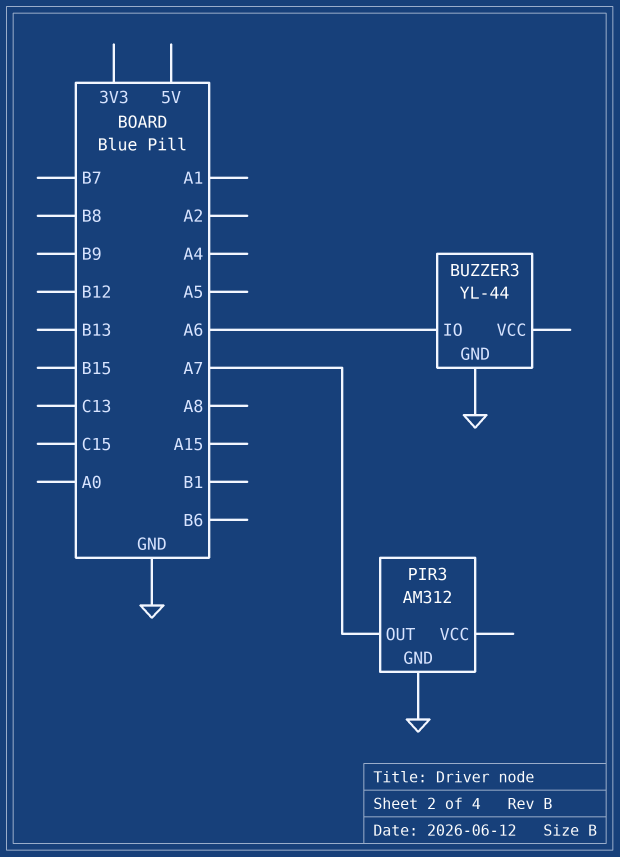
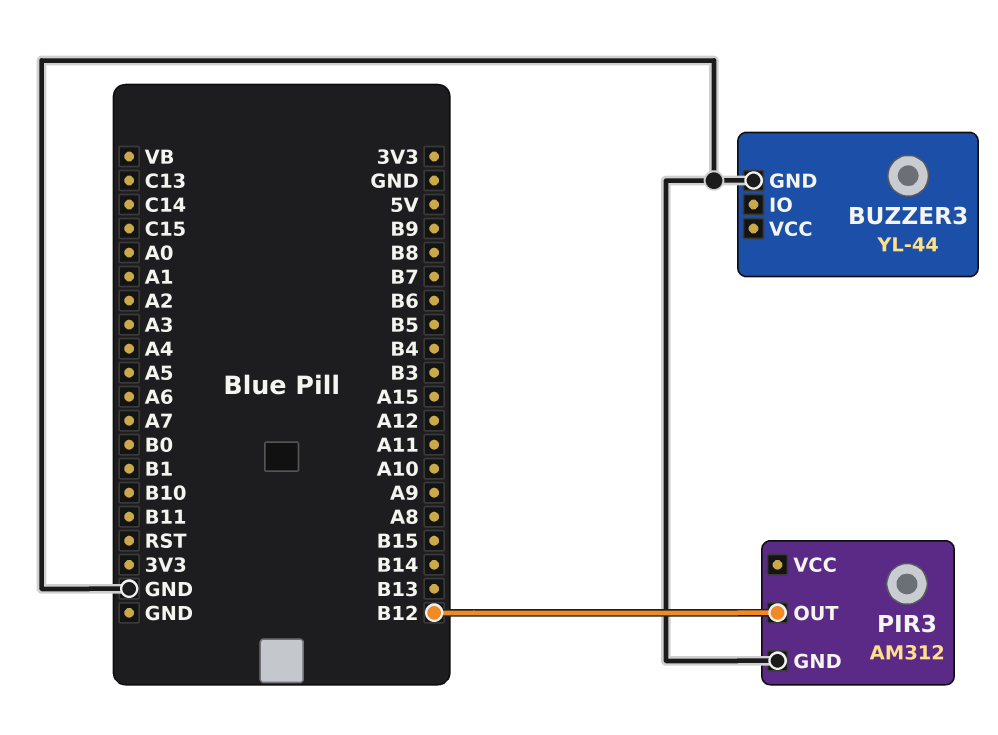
BUZZER3 pin IO: A6 -> none
PIR3 pin OUT: A7 -> B12

